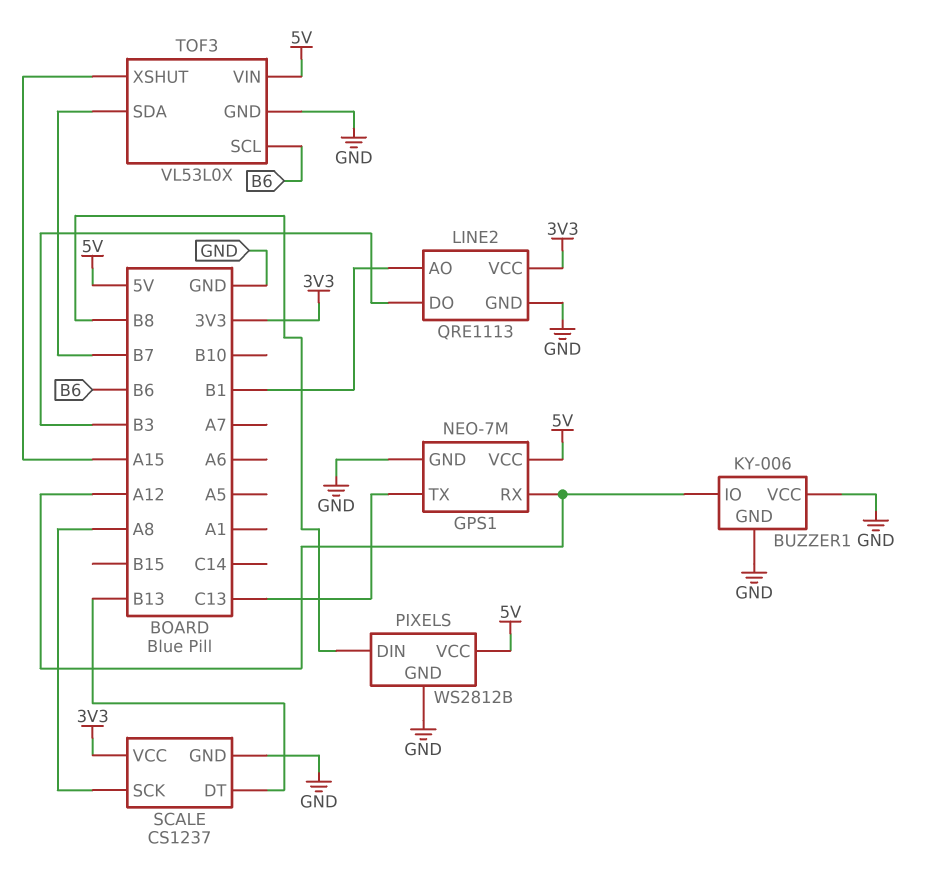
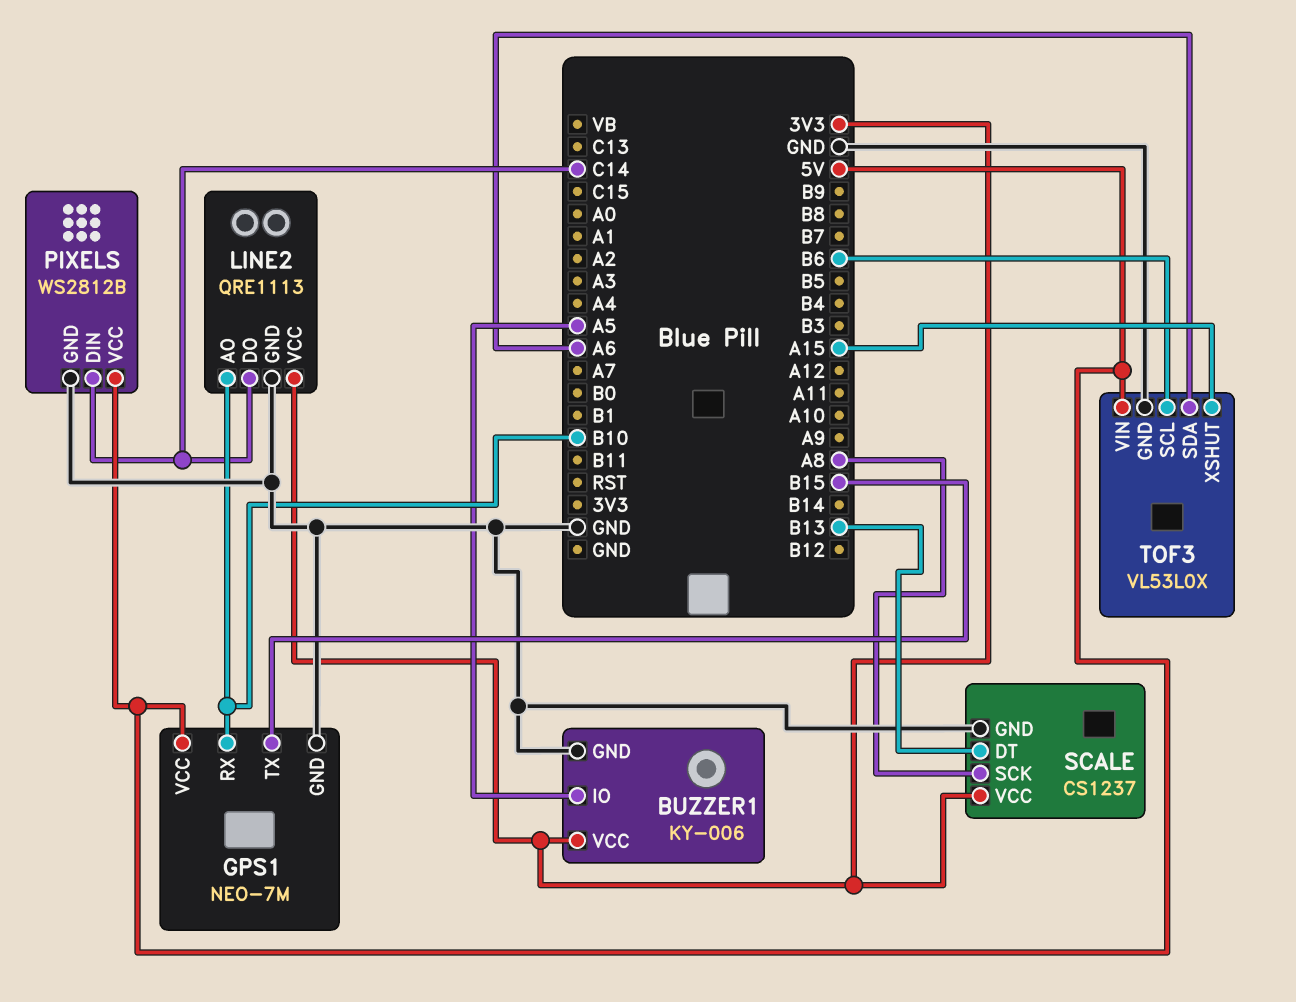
BUZZER1 pin IO: A12 -> A5
BUZZER1 pin VCC: GND -> 3V3
GPS1 pin RX: A12 -> B10
GPS1 pin TX: C13 -> B15
LINE2 pin AO: B1 -> B10
LINE2 pin DO: B3 -> C14
PIXELS pin DIN: B8 -> C14
TOF3 pin SDA: B7 -> A6

